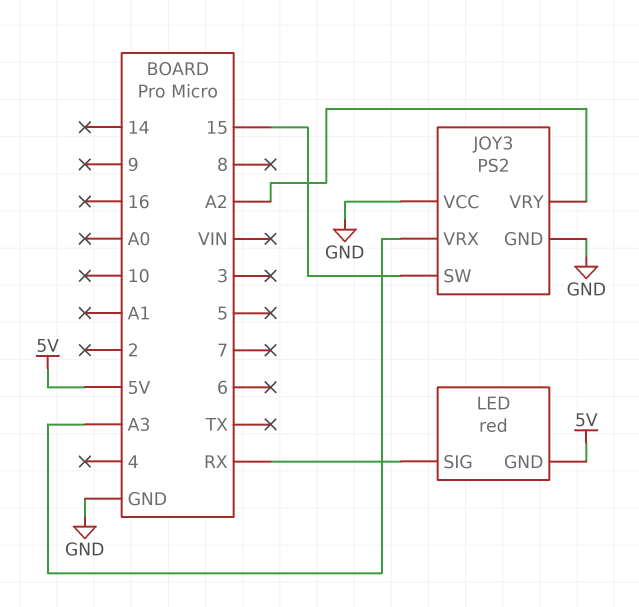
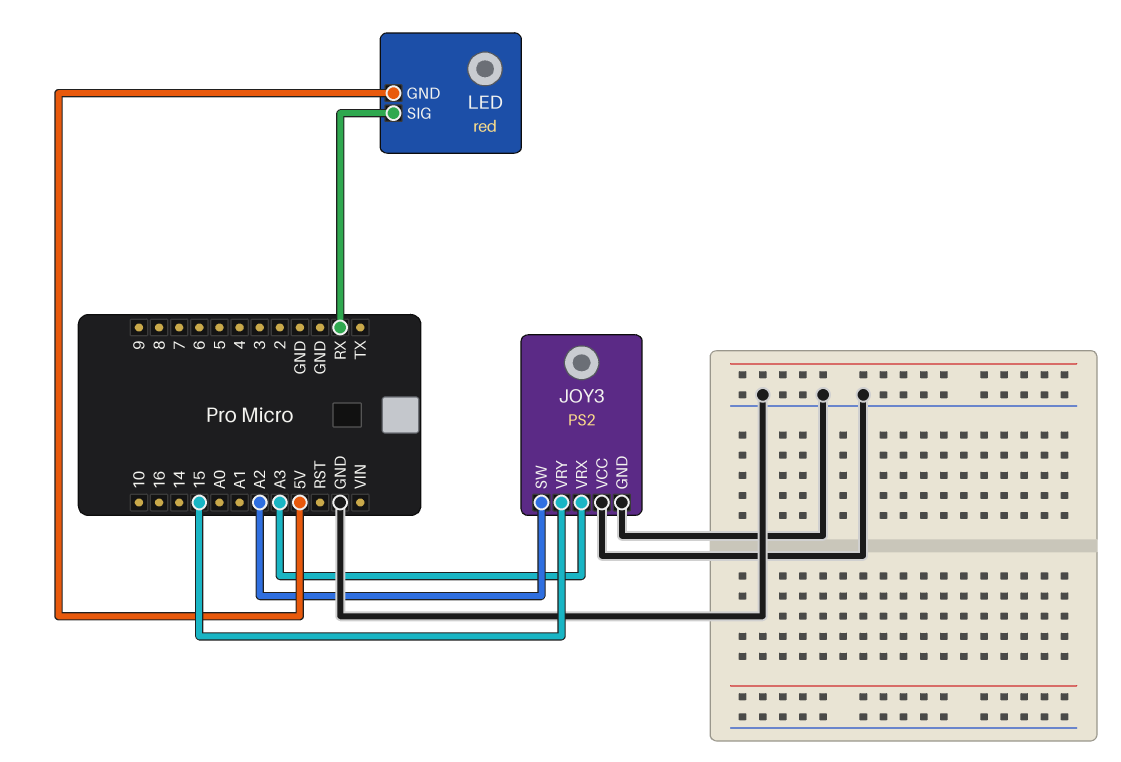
JOY3 pin SW: 15 -> A2
JOY3 pin VRY: A2 -> 15

